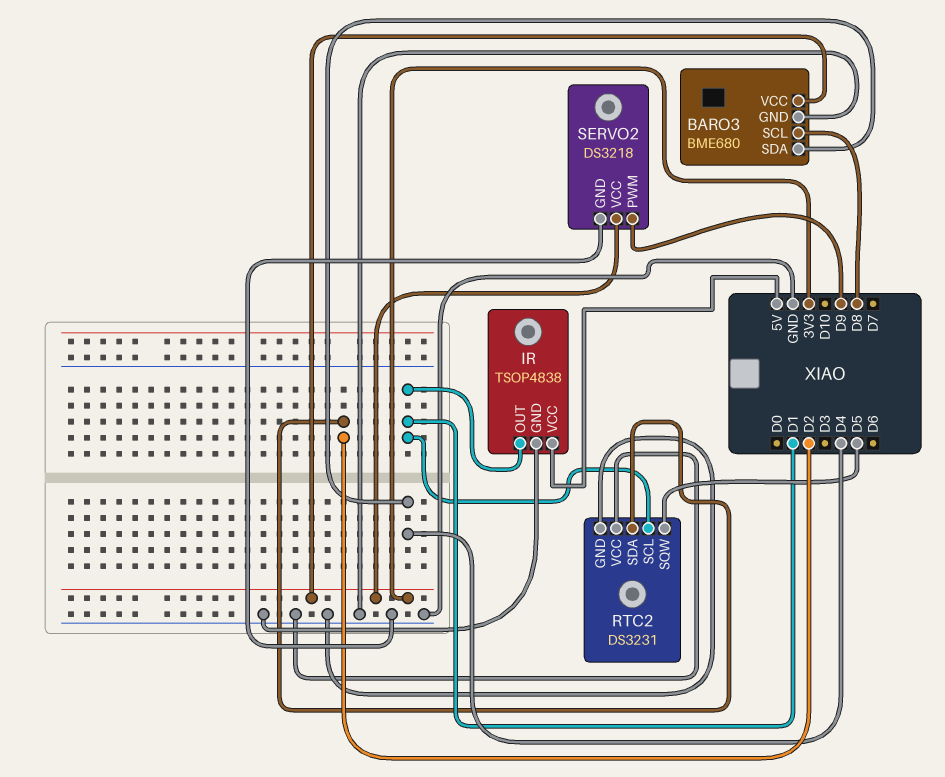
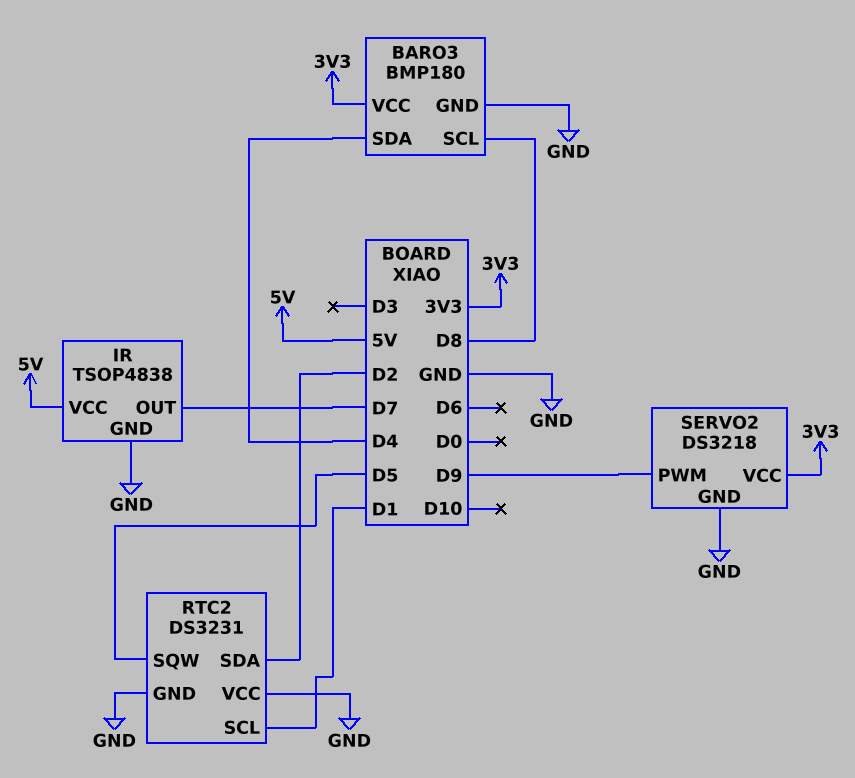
BARO3: BME680 -> BMP180
IR pin OUT: D1 -> D7

